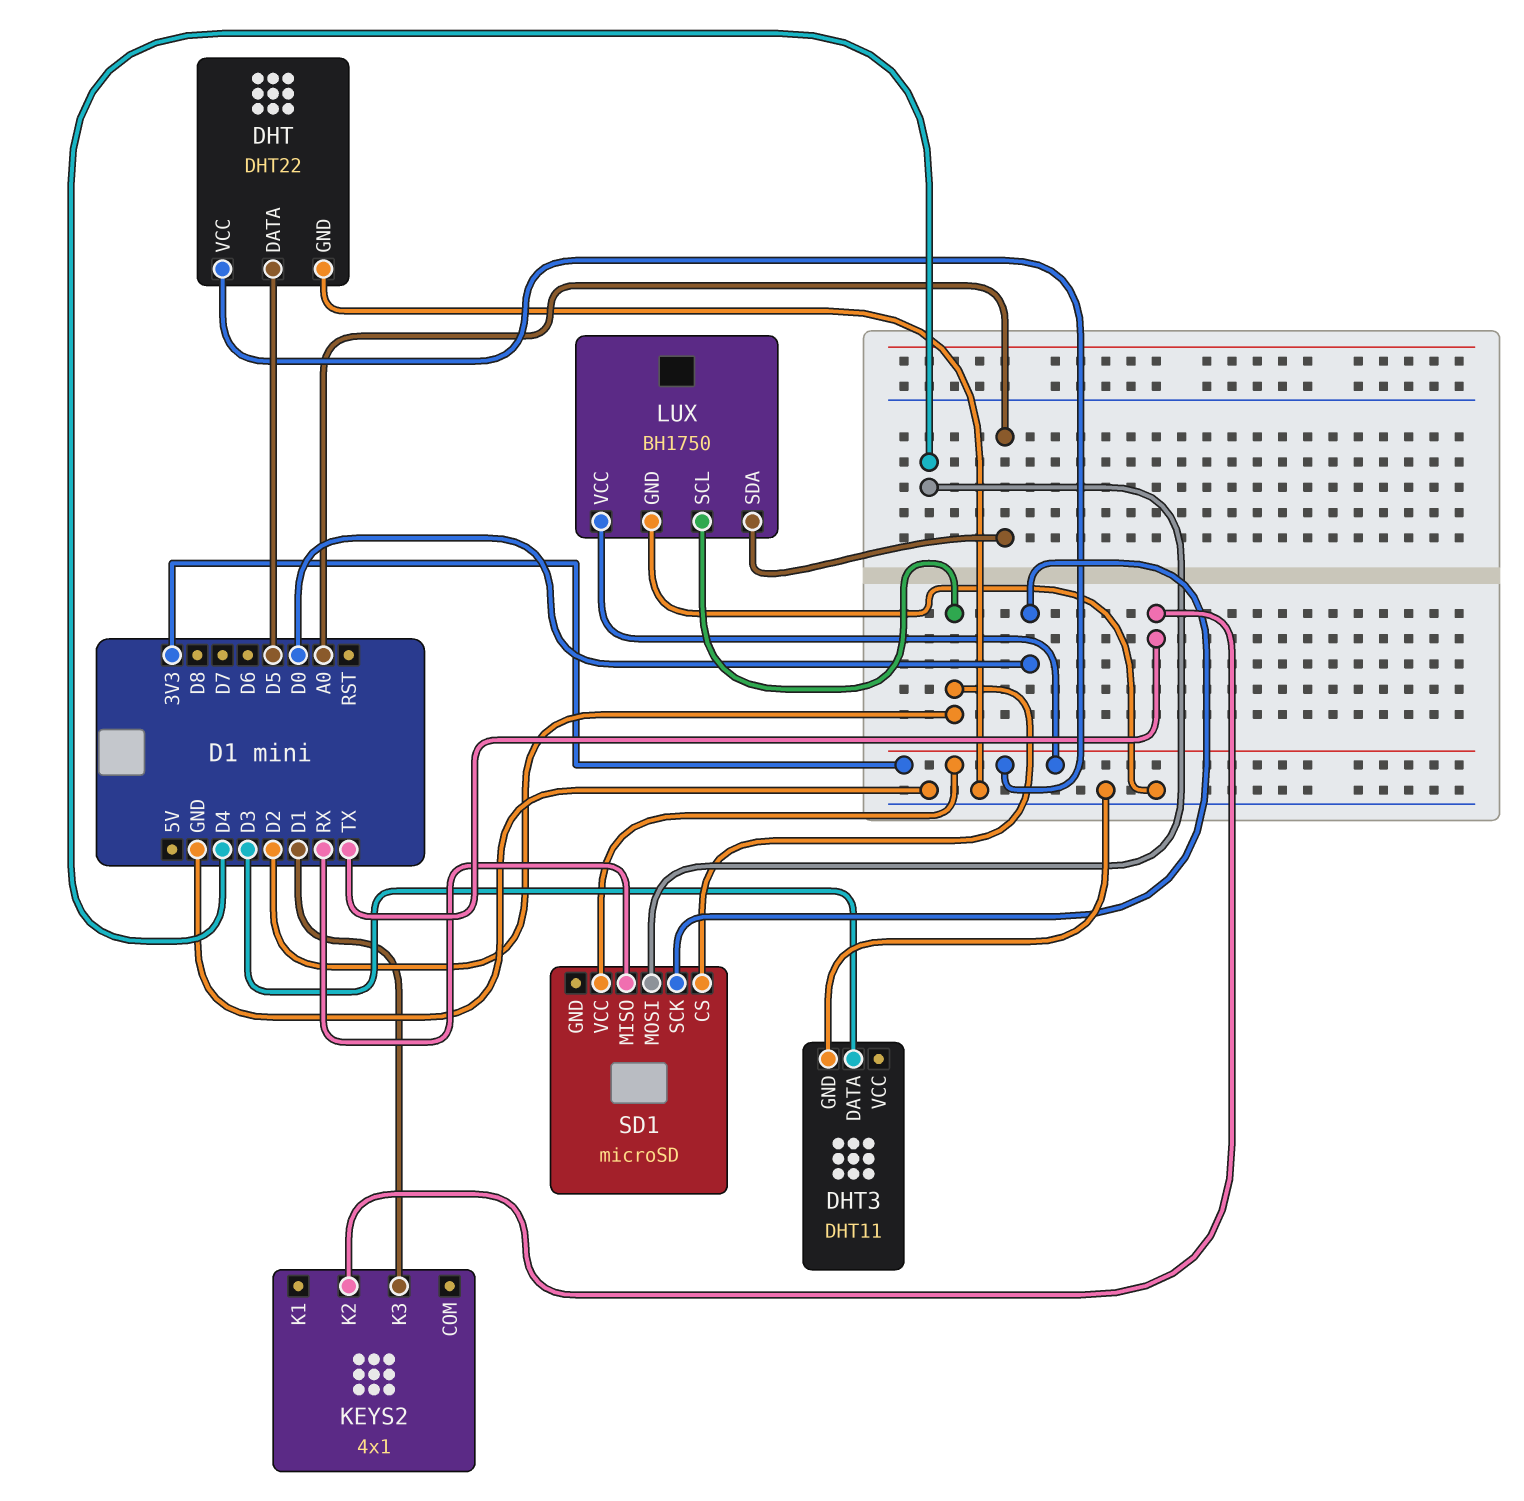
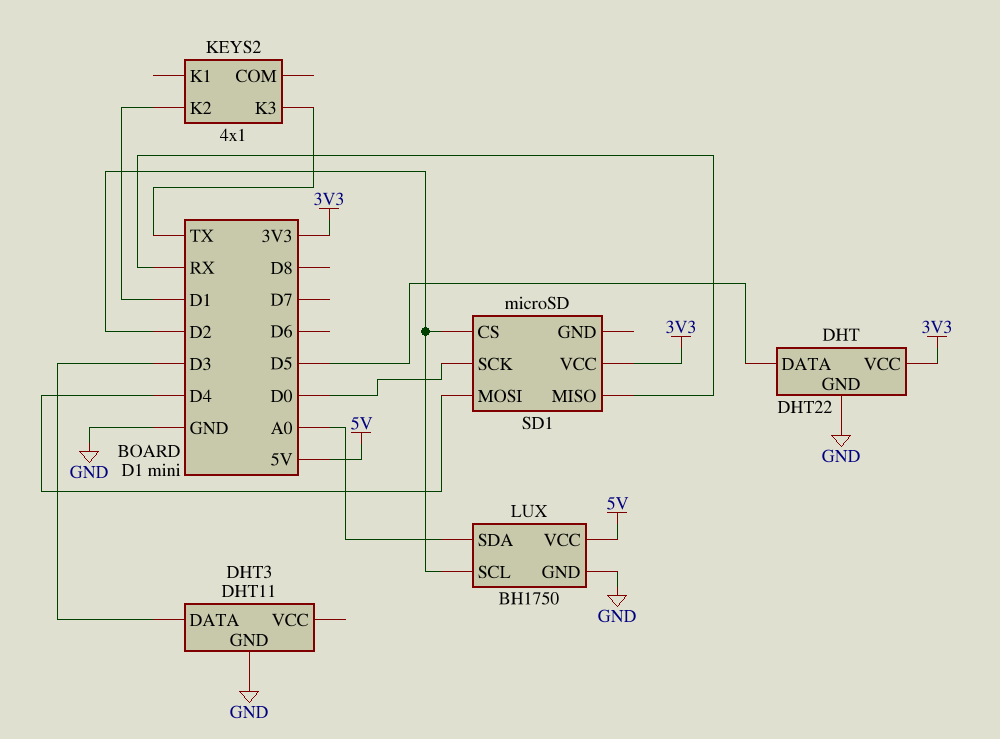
KEYS2 pin K2: TX -> D1
KEYS2 pin K3: D1 -> TX
LUX pin VCC: 3V3 -> 5V

